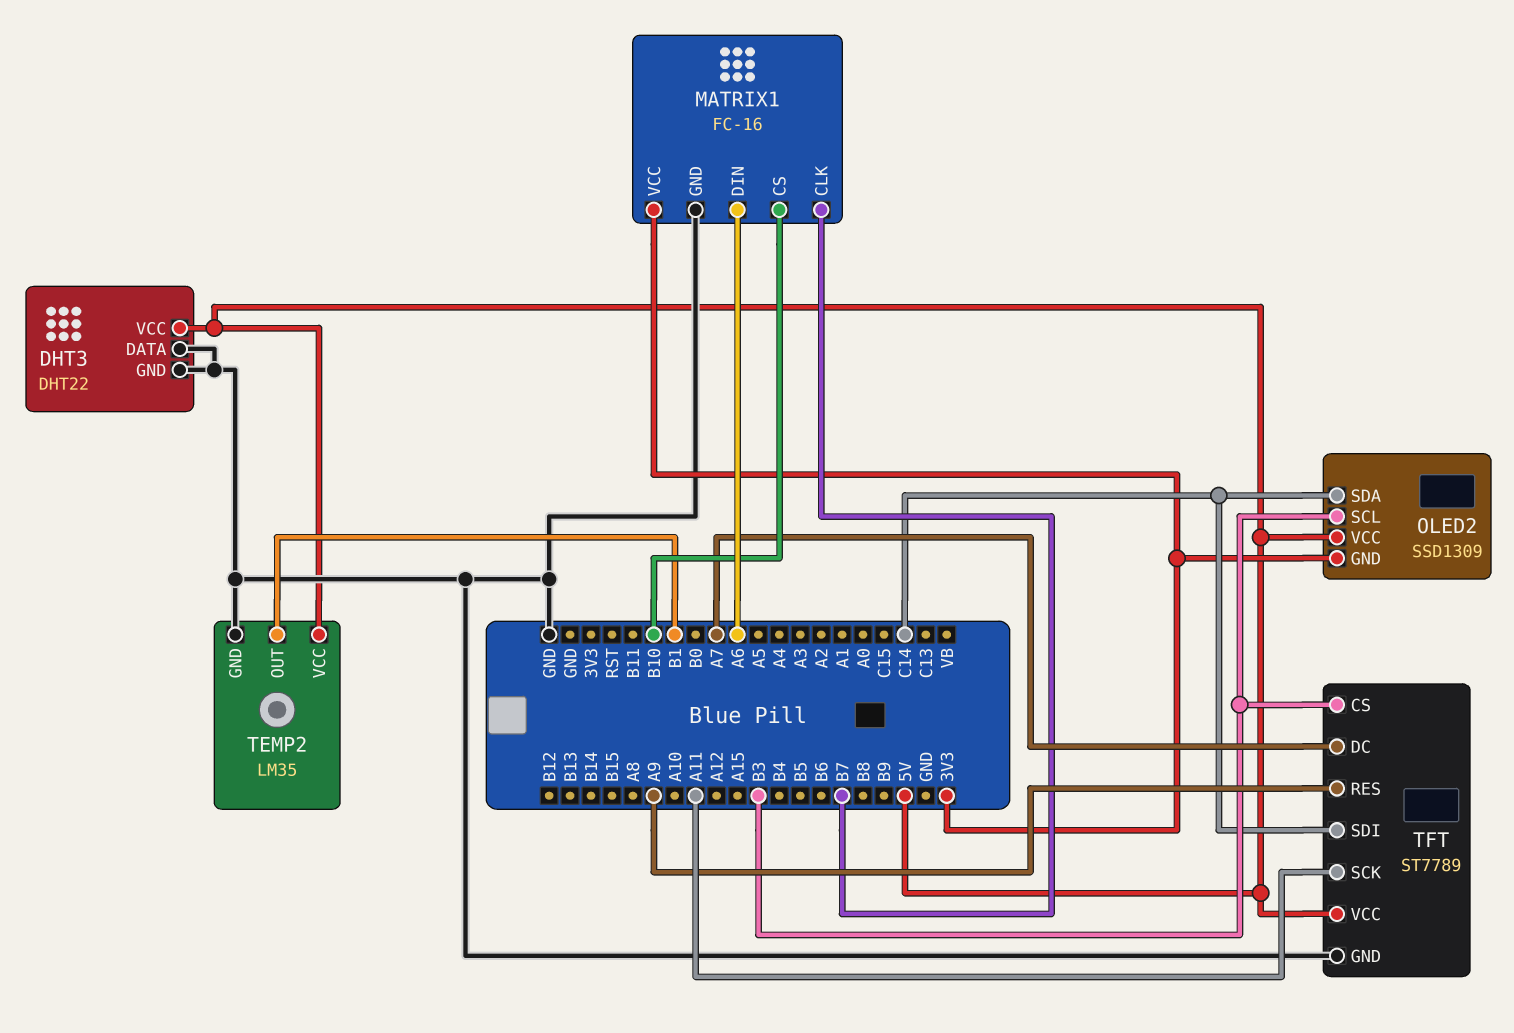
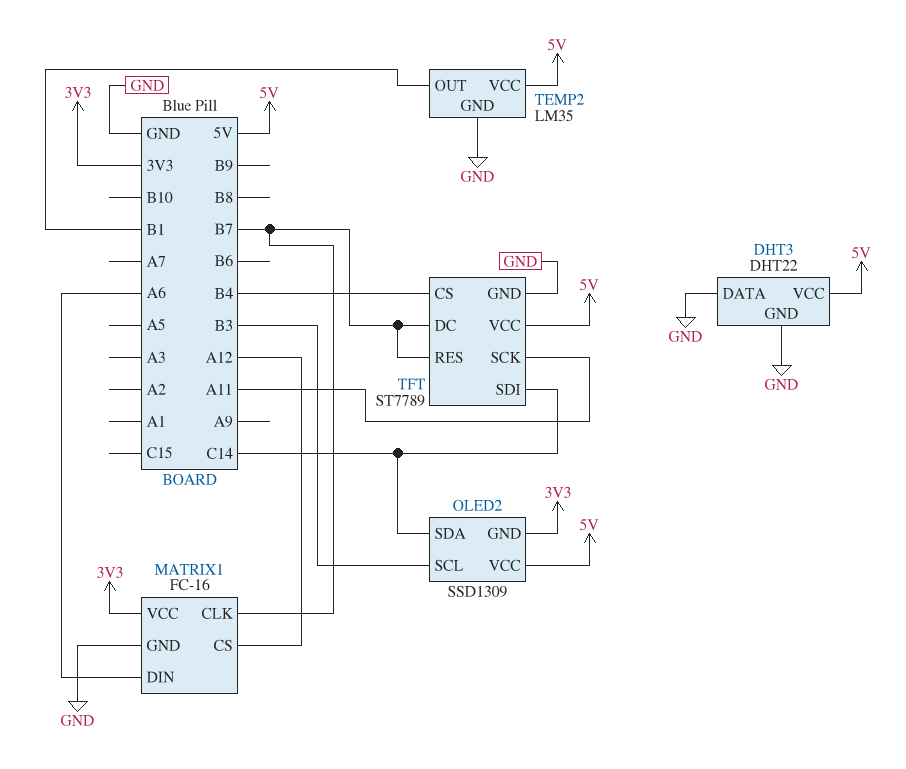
MATRIX1 pin CS: B10 -> A12
TFT pin CS: B3 -> B4
TFT pin DC: A7 -> B7
TFT pin RES: A9 -> B7

